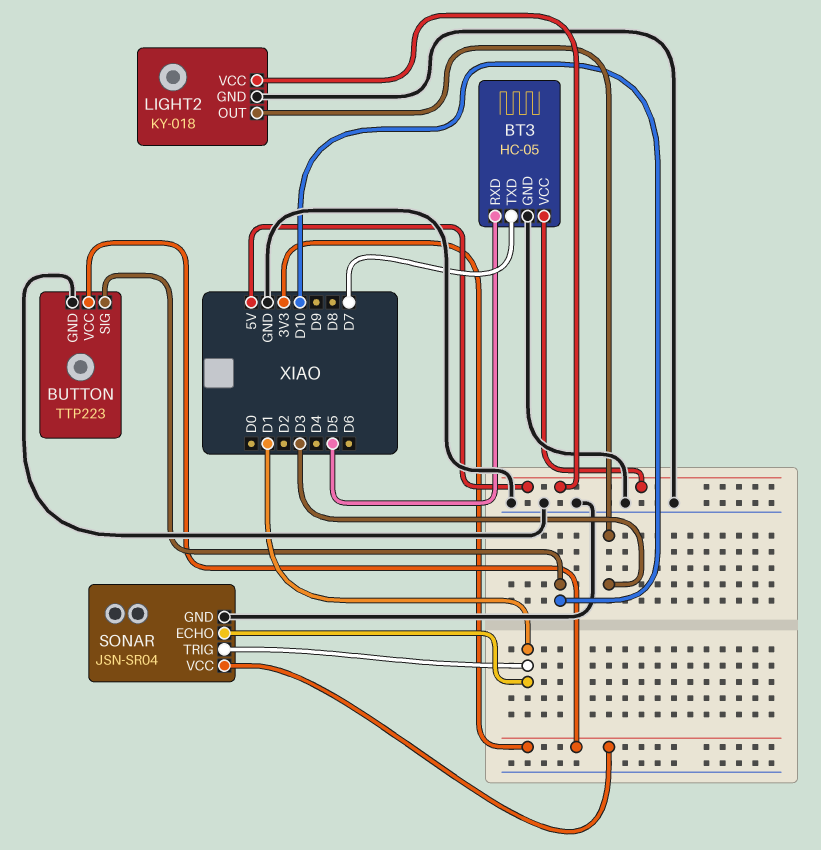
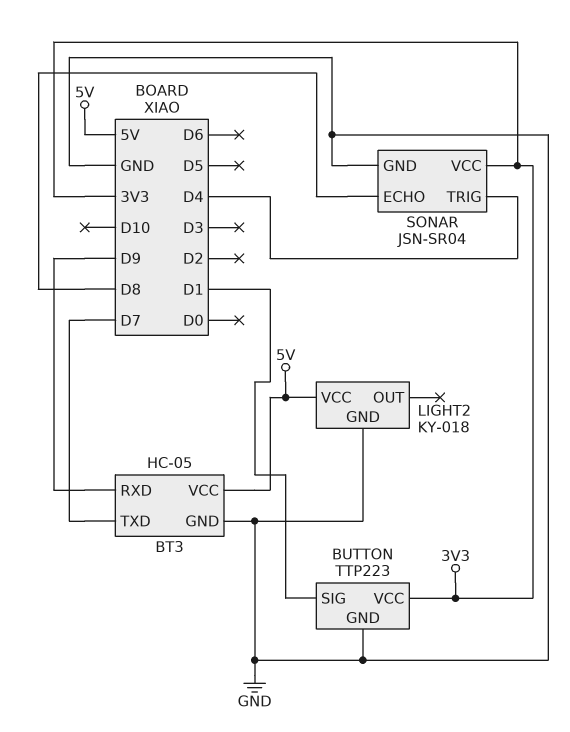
BT3 pin RXD: D5 -> D9
BUTTON pin SIG: D10 -> D1
LIGHT2 pin OUT: D3 -> none
SONAR pin ECHO: D1 -> D8
SONAR pin TRIG: D1 -> D4

